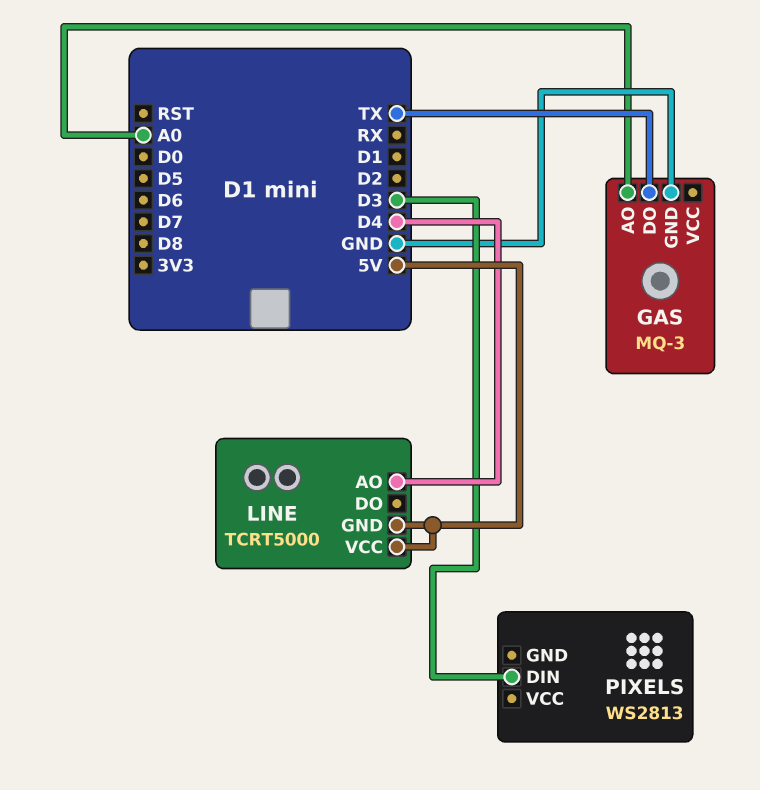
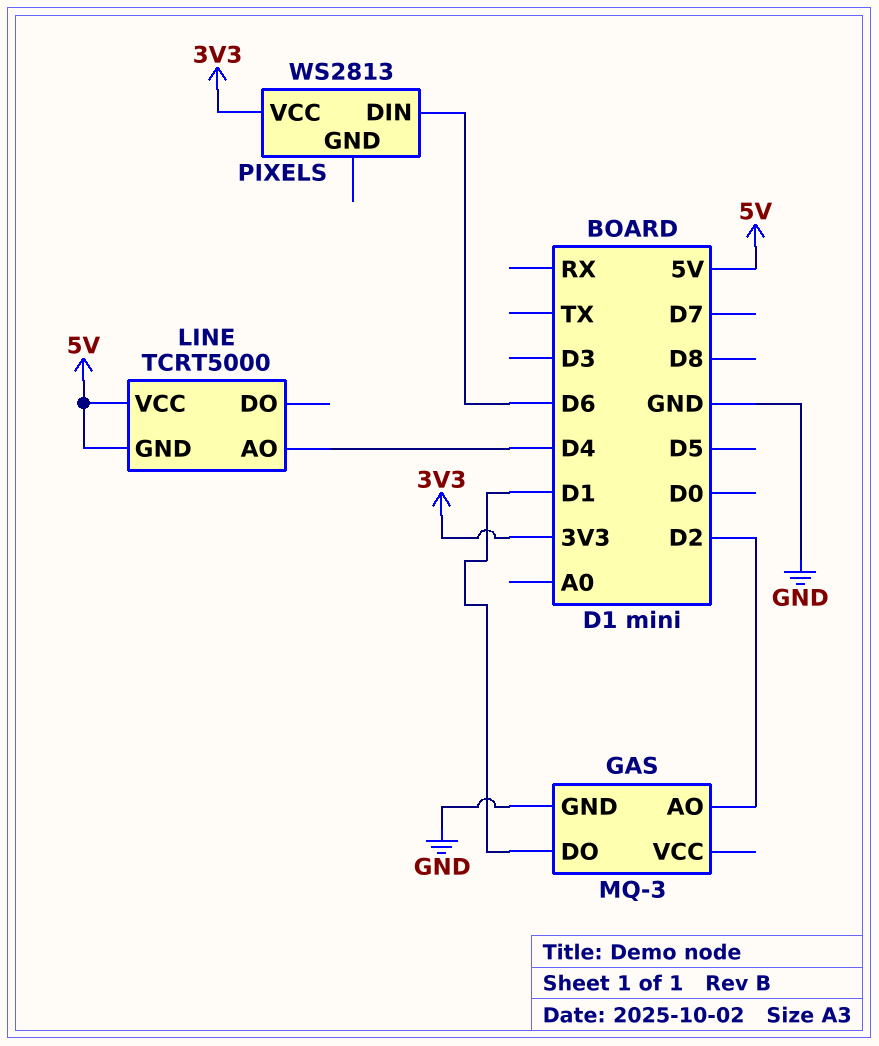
GAS pin AO: A0 -> D2
GAS pin DO: TX -> D1
PIXELS pin DIN: D3 -> D6
PIXELS pin VCC: none -> 3V3

